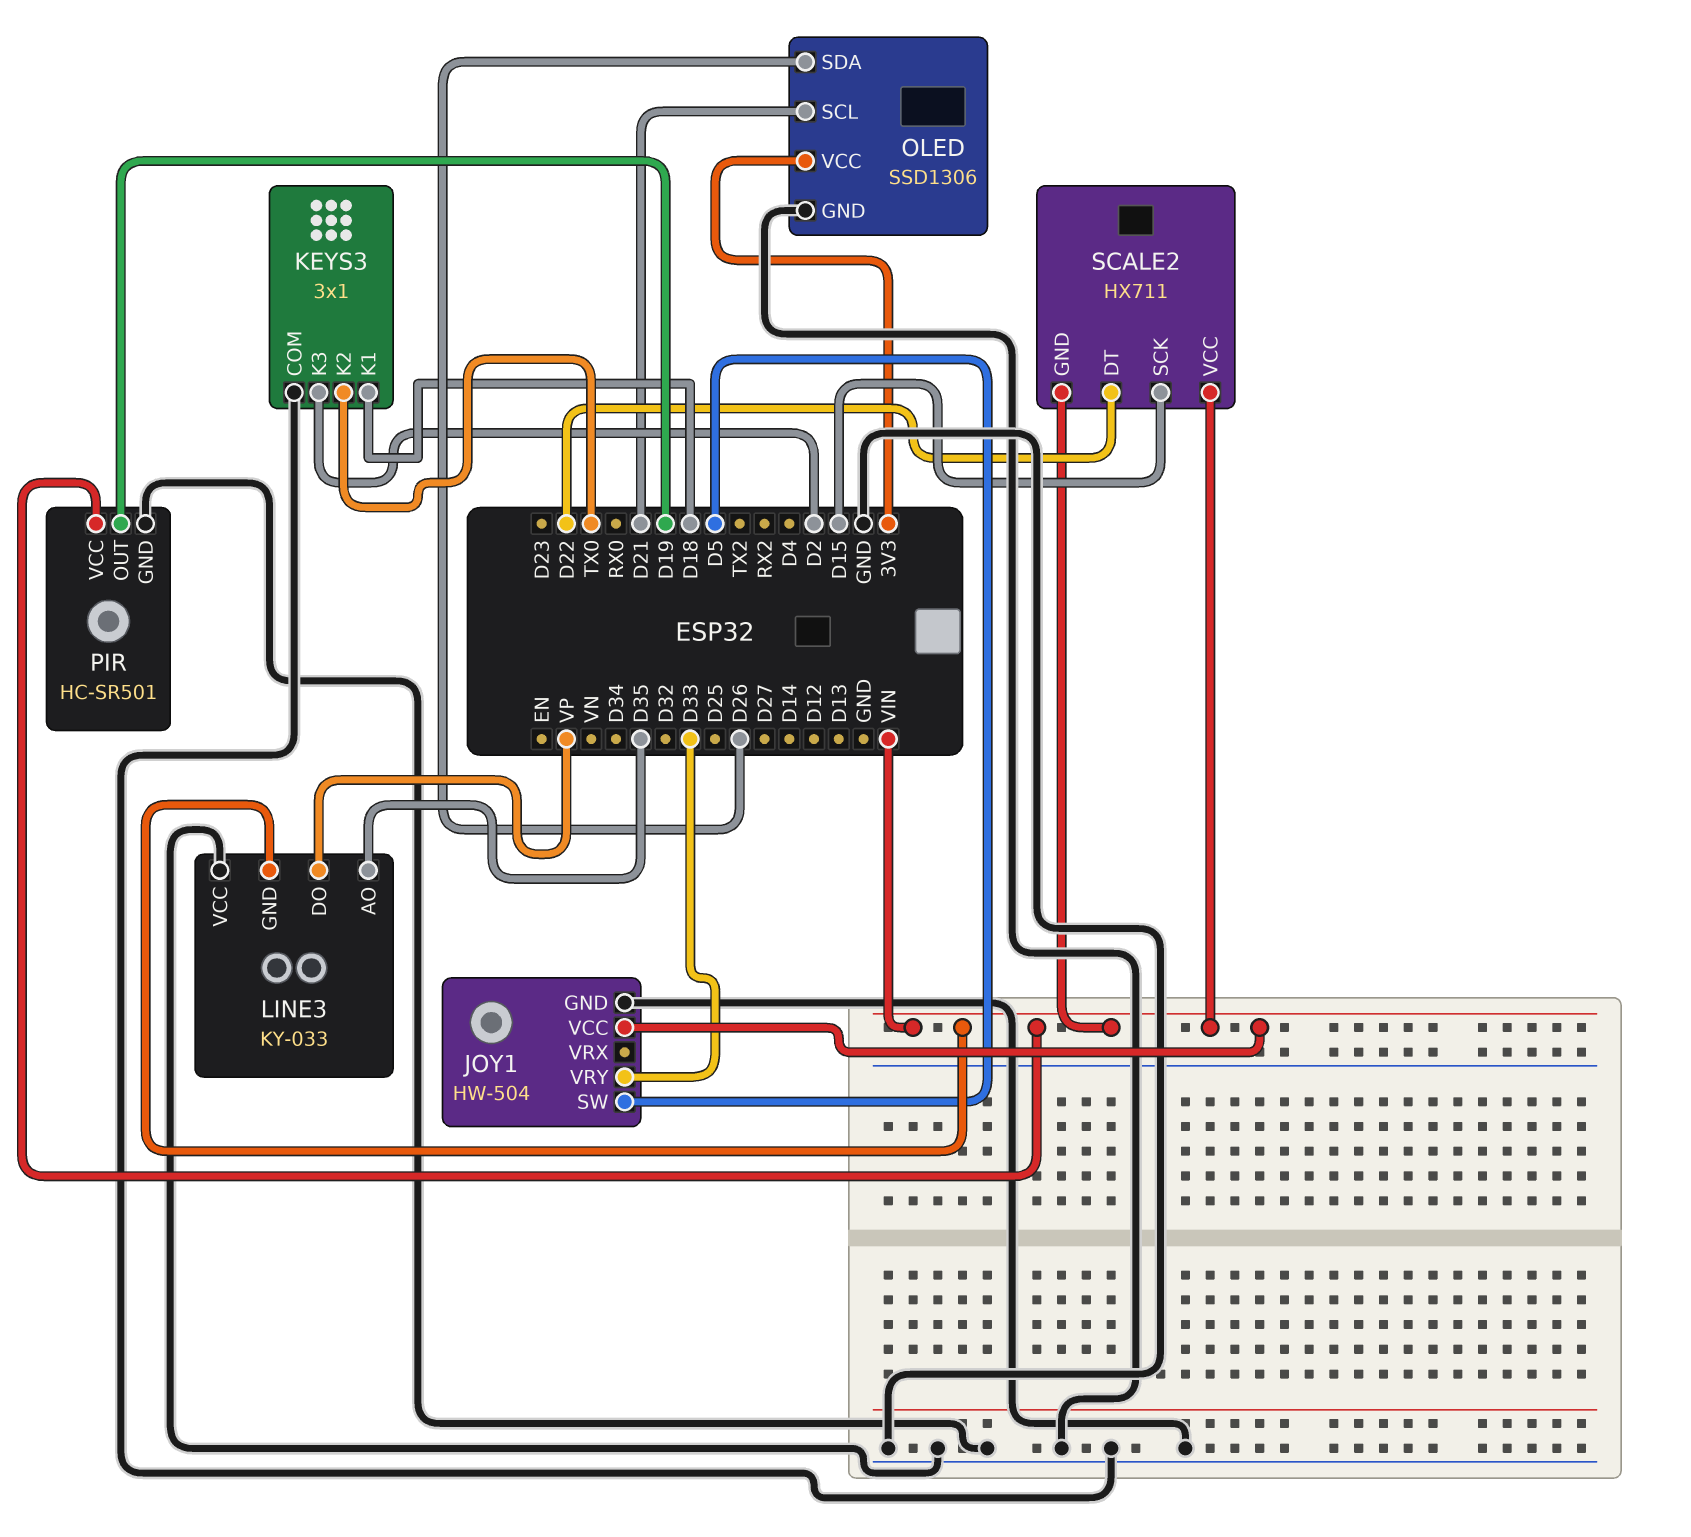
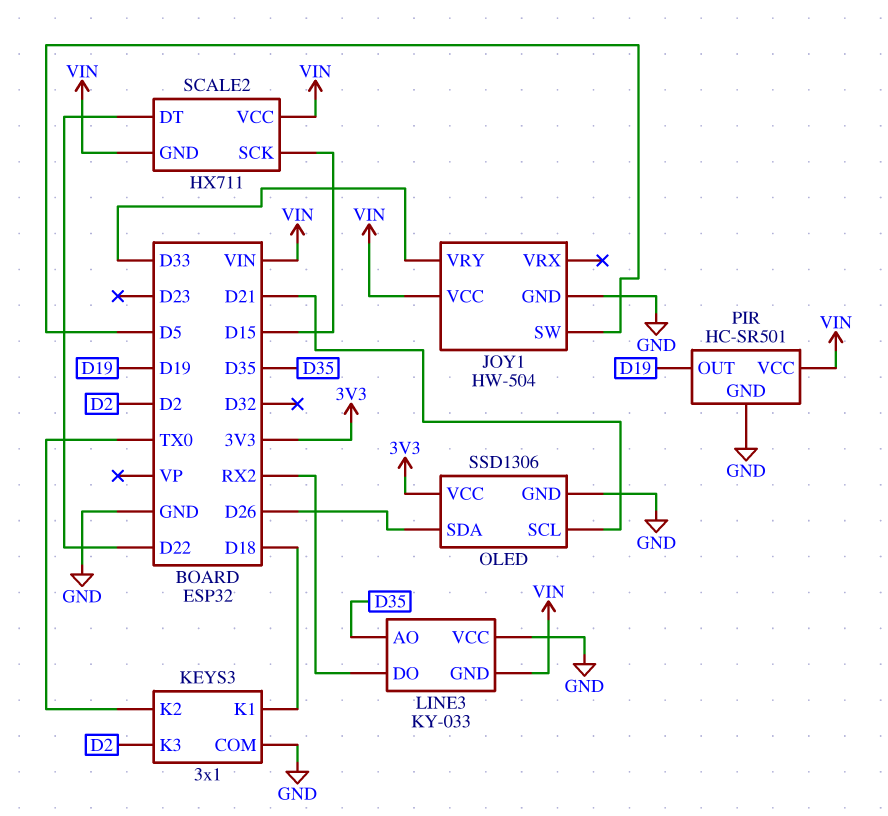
LINE3 pin DO: VP -> RX2

